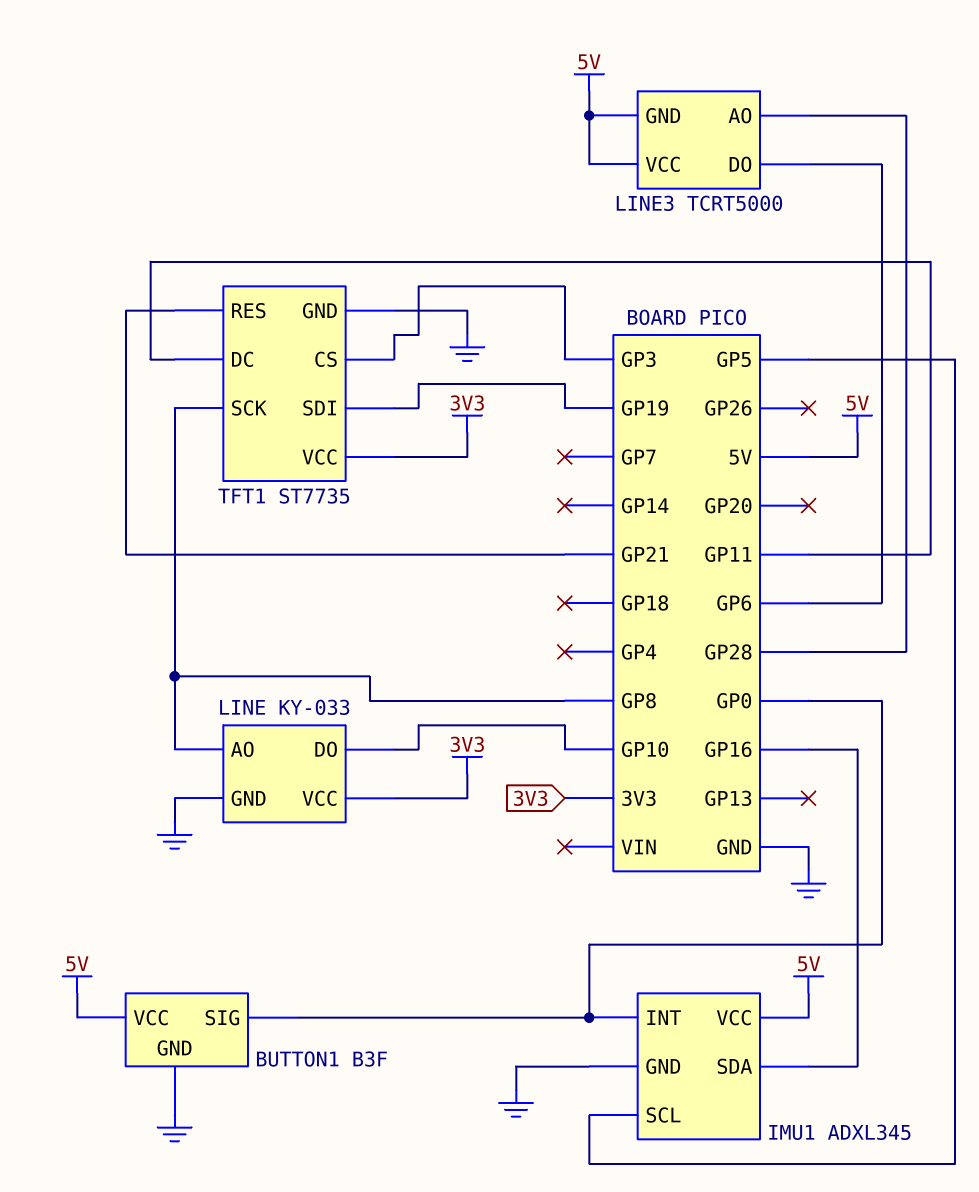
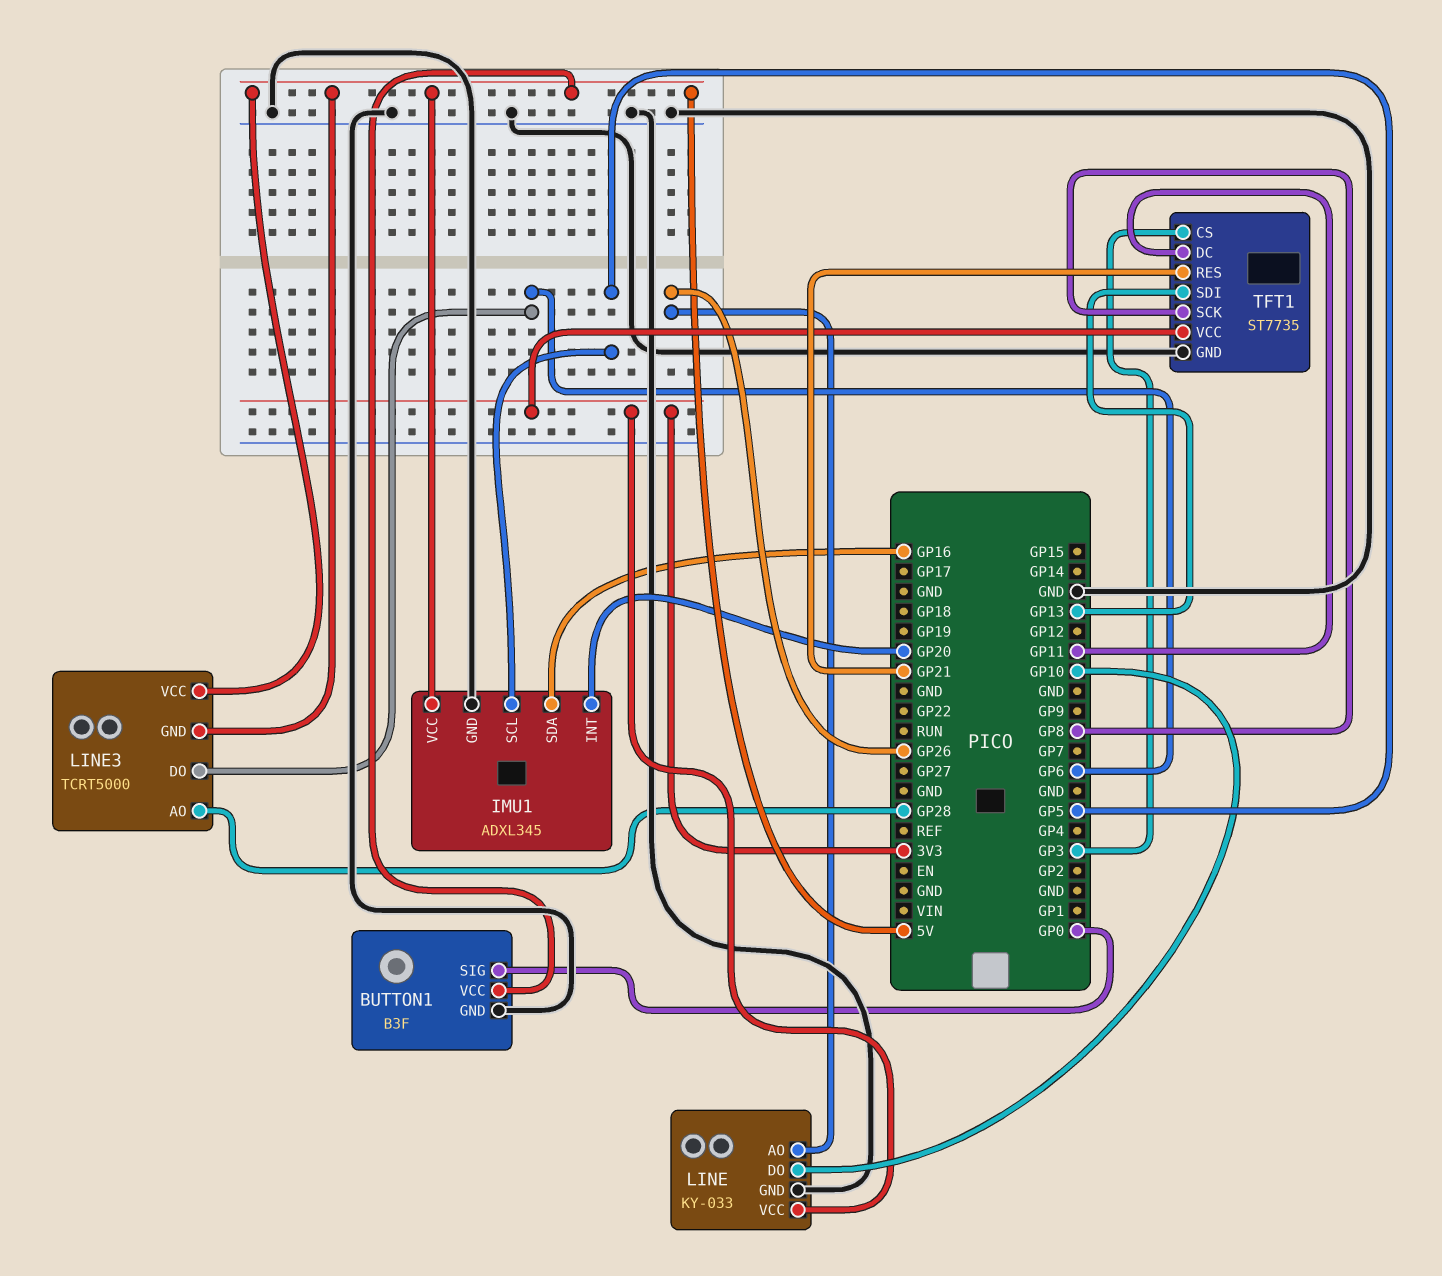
IMU1 pin INT: GP0 -> GP20
LINE pin AO: GP8 -> GP26
TFT1 pin SDI: GP19 -> GP13

